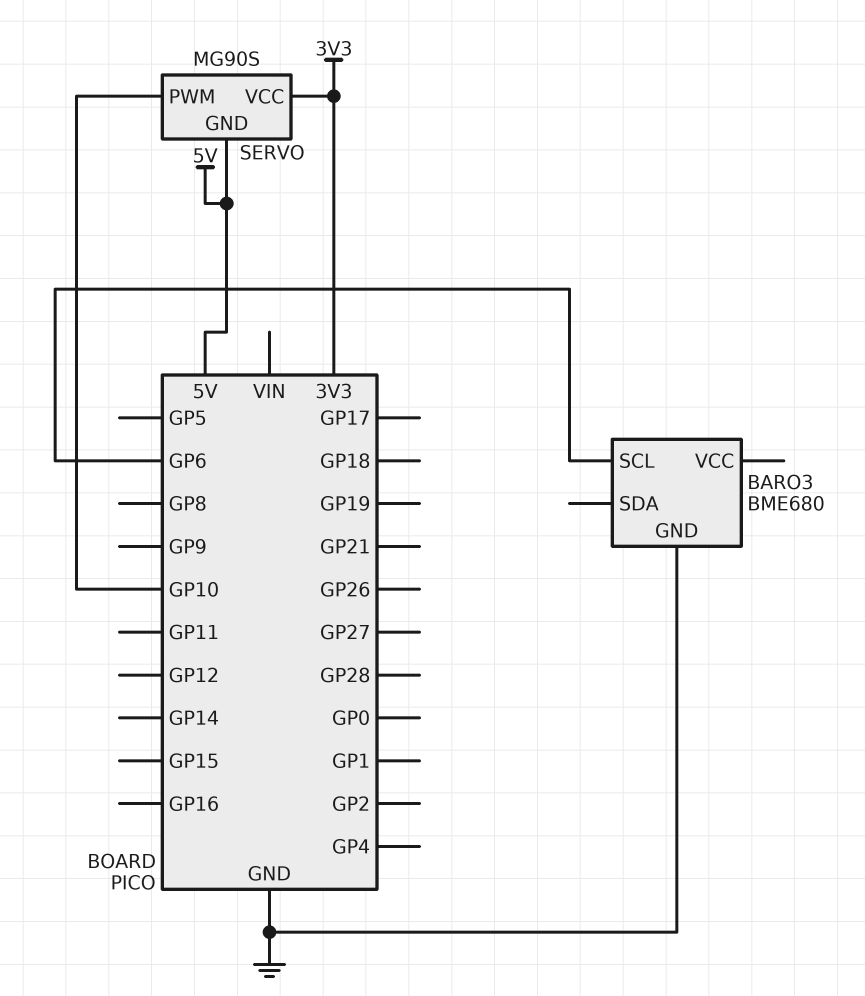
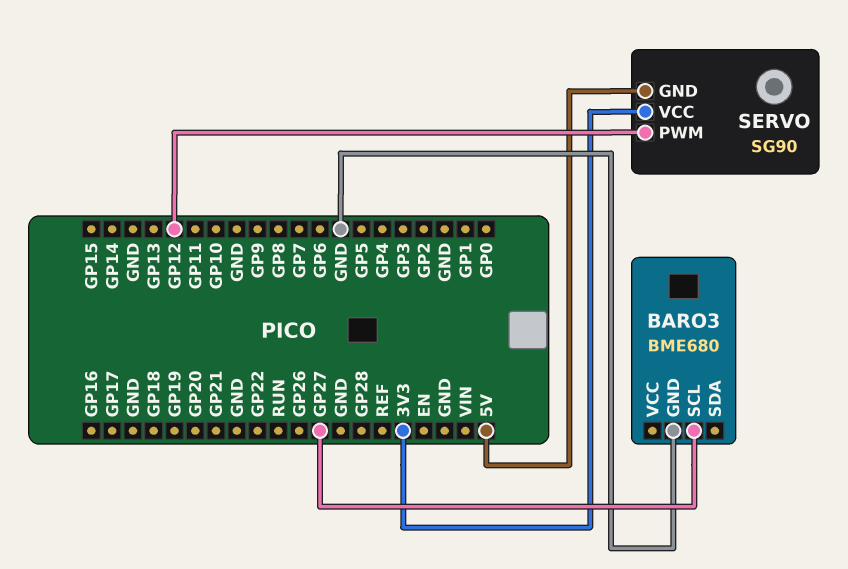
BARO3 pin SCL: GP6 -> GP27
SERVO: MG90S -> SG90
SERVO pin PWM: GP10 -> GP12

